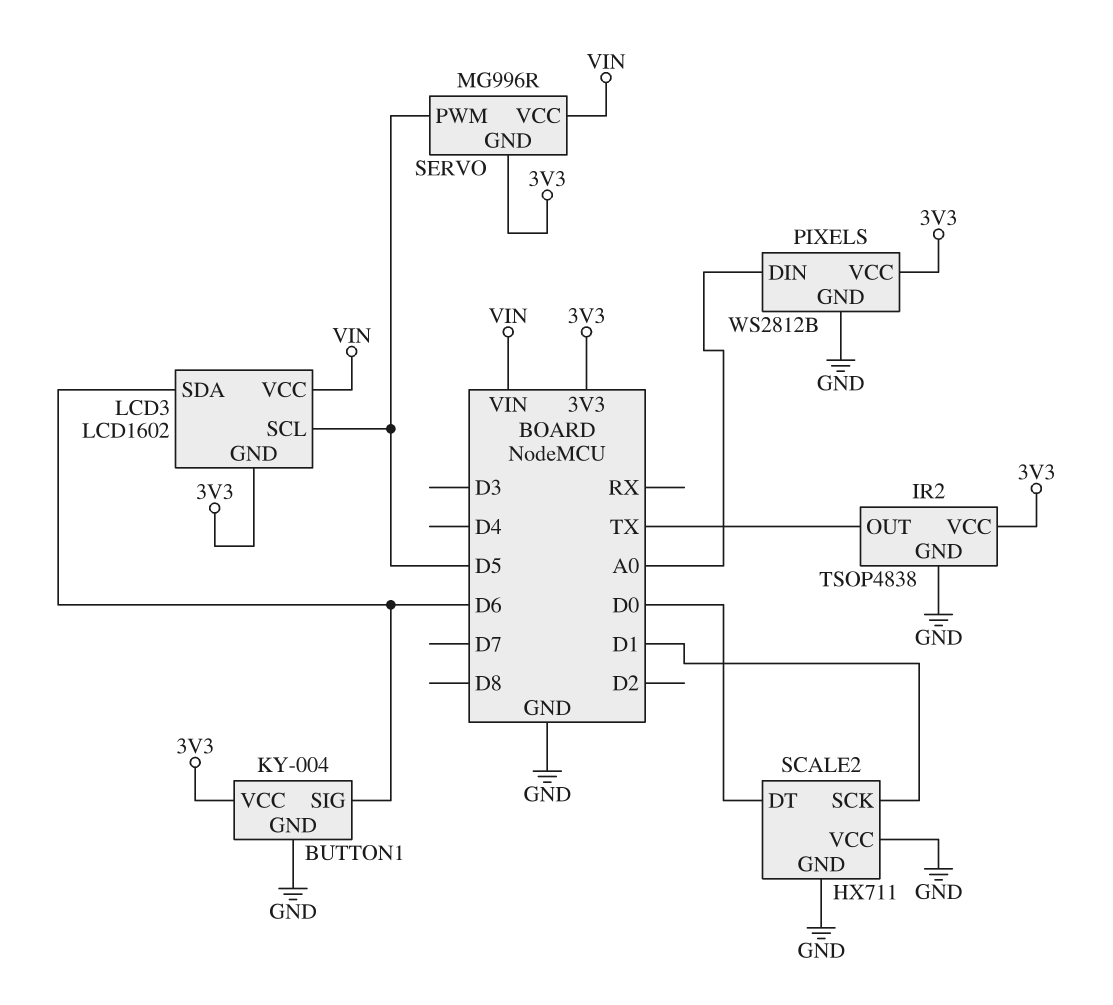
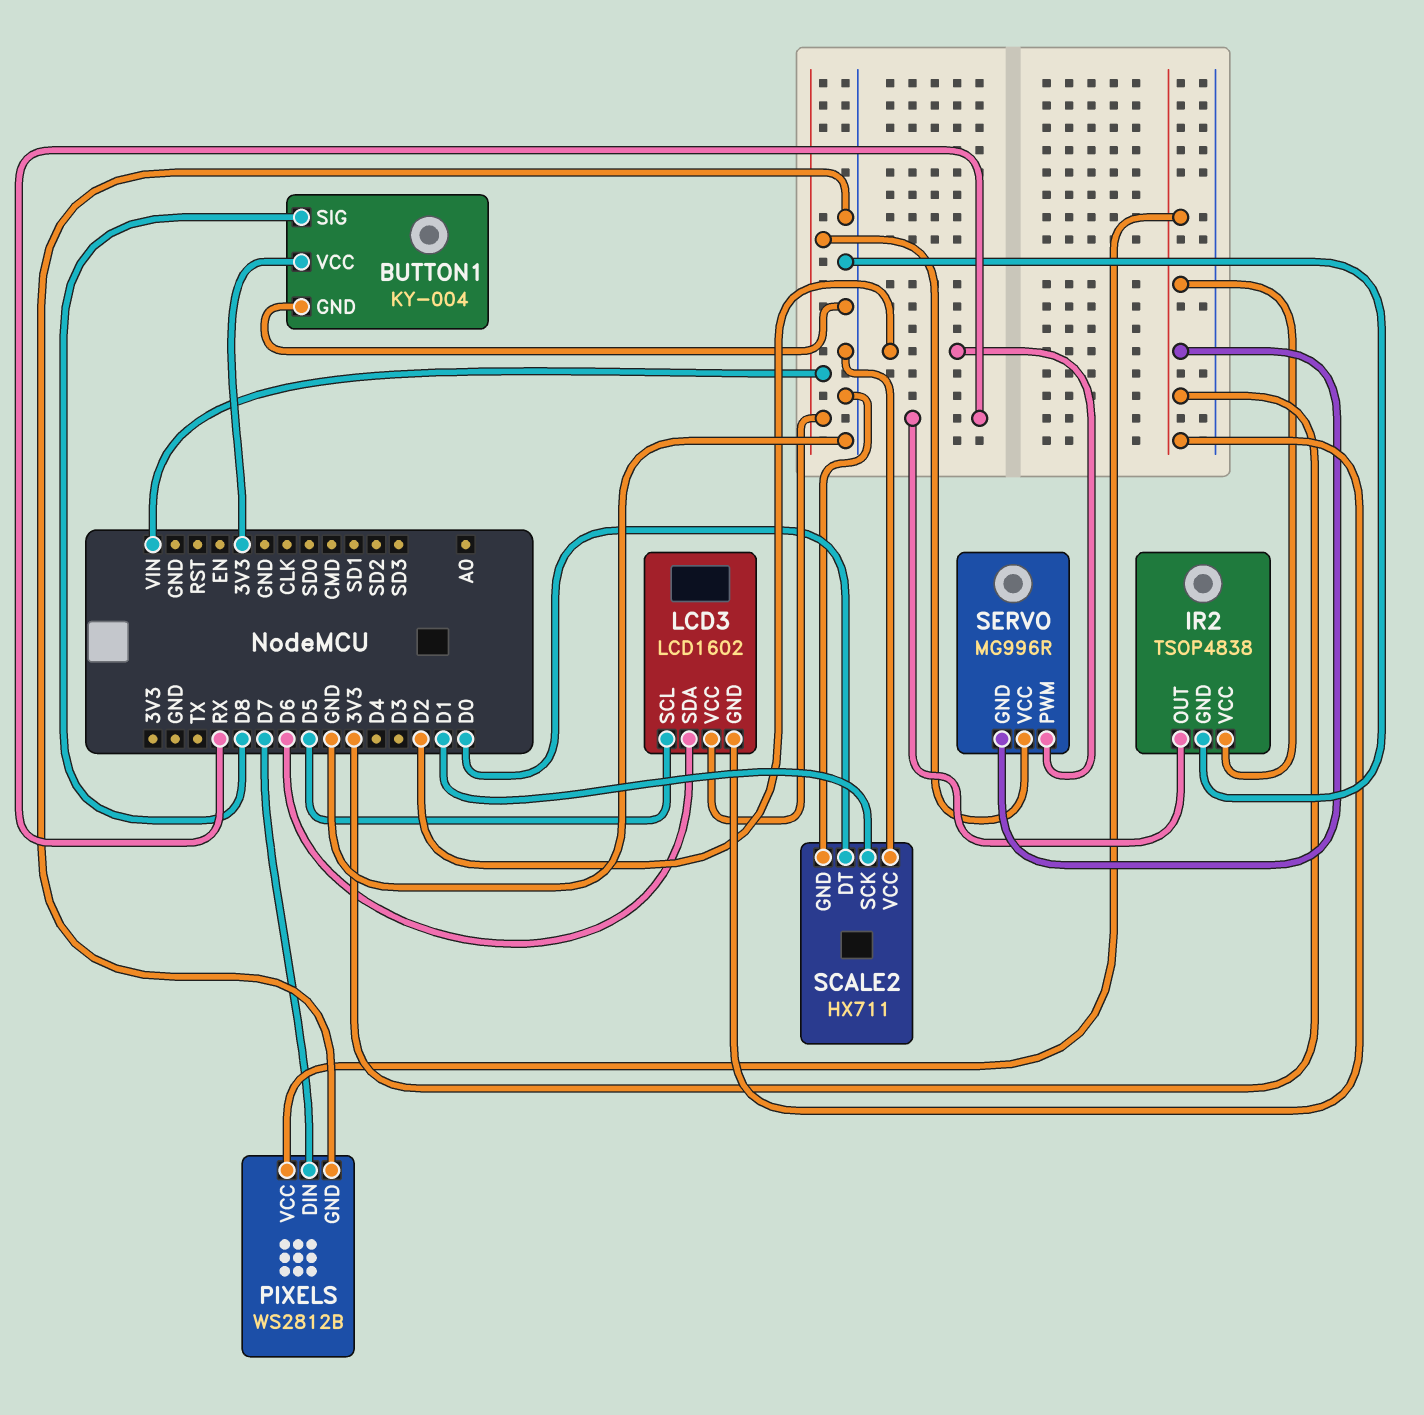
BUTTON1 pin SIG: D6 -> D8
IR2 pin OUT: TX -> RX
PIXELS pin DIN: A0 -> D7
SERVO pin PWM: D5 -> D2

